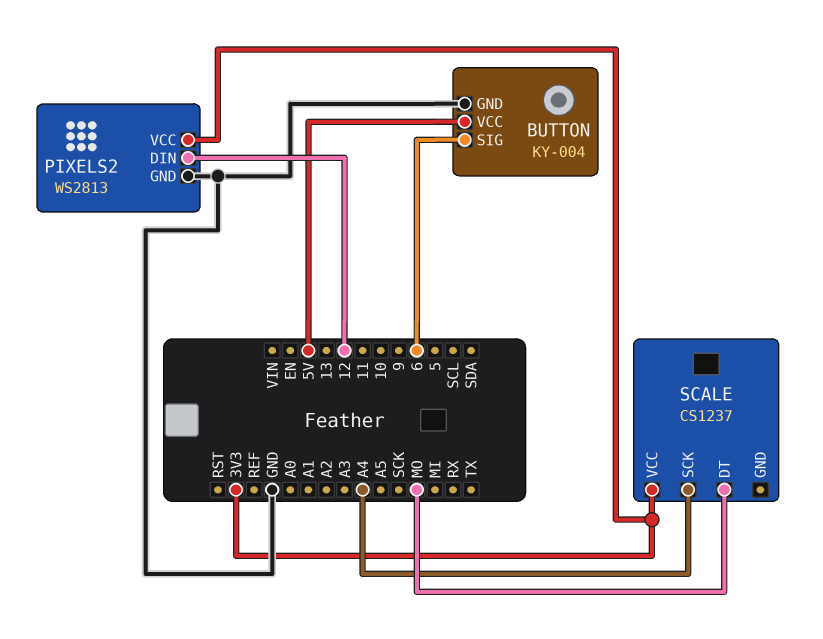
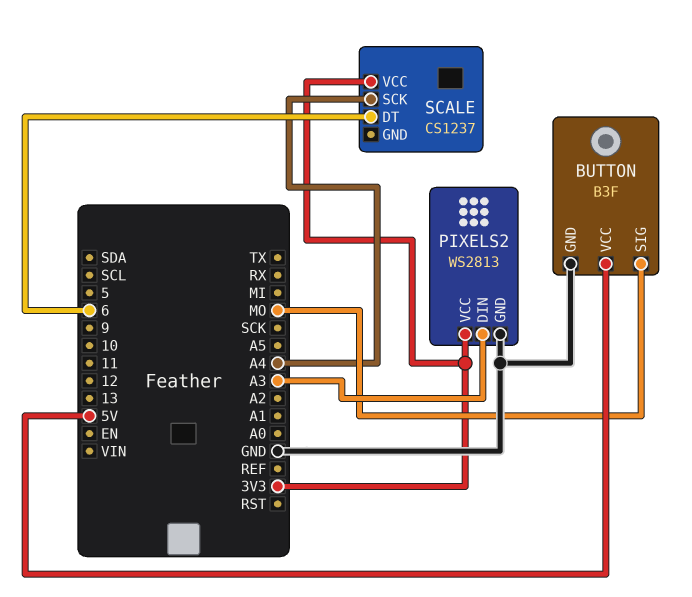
BUTTON: KY-004 -> B3F
BUTTON pin SIG: 6 -> MO
PIXELS2 pin DIN: 12 -> A3
SCALE pin DT: MO -> 6

